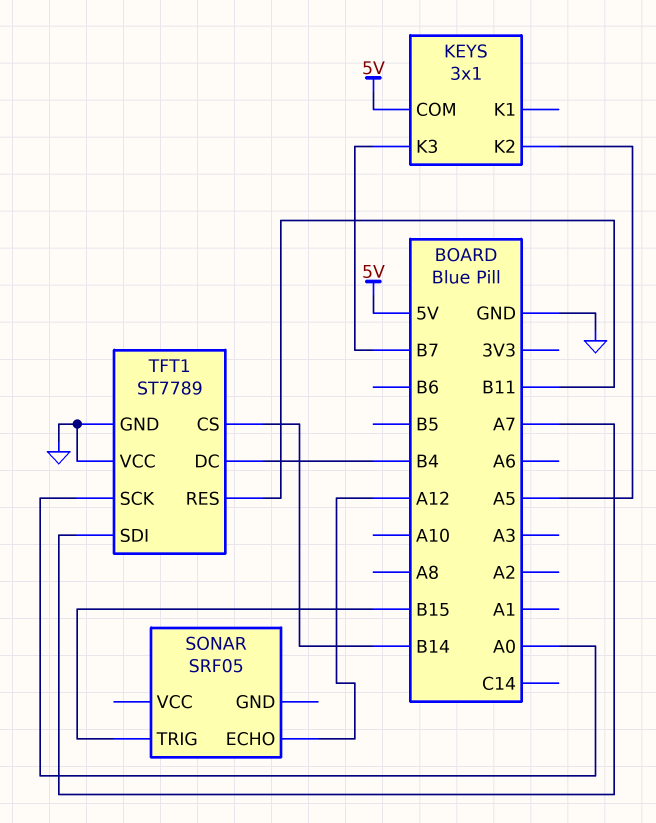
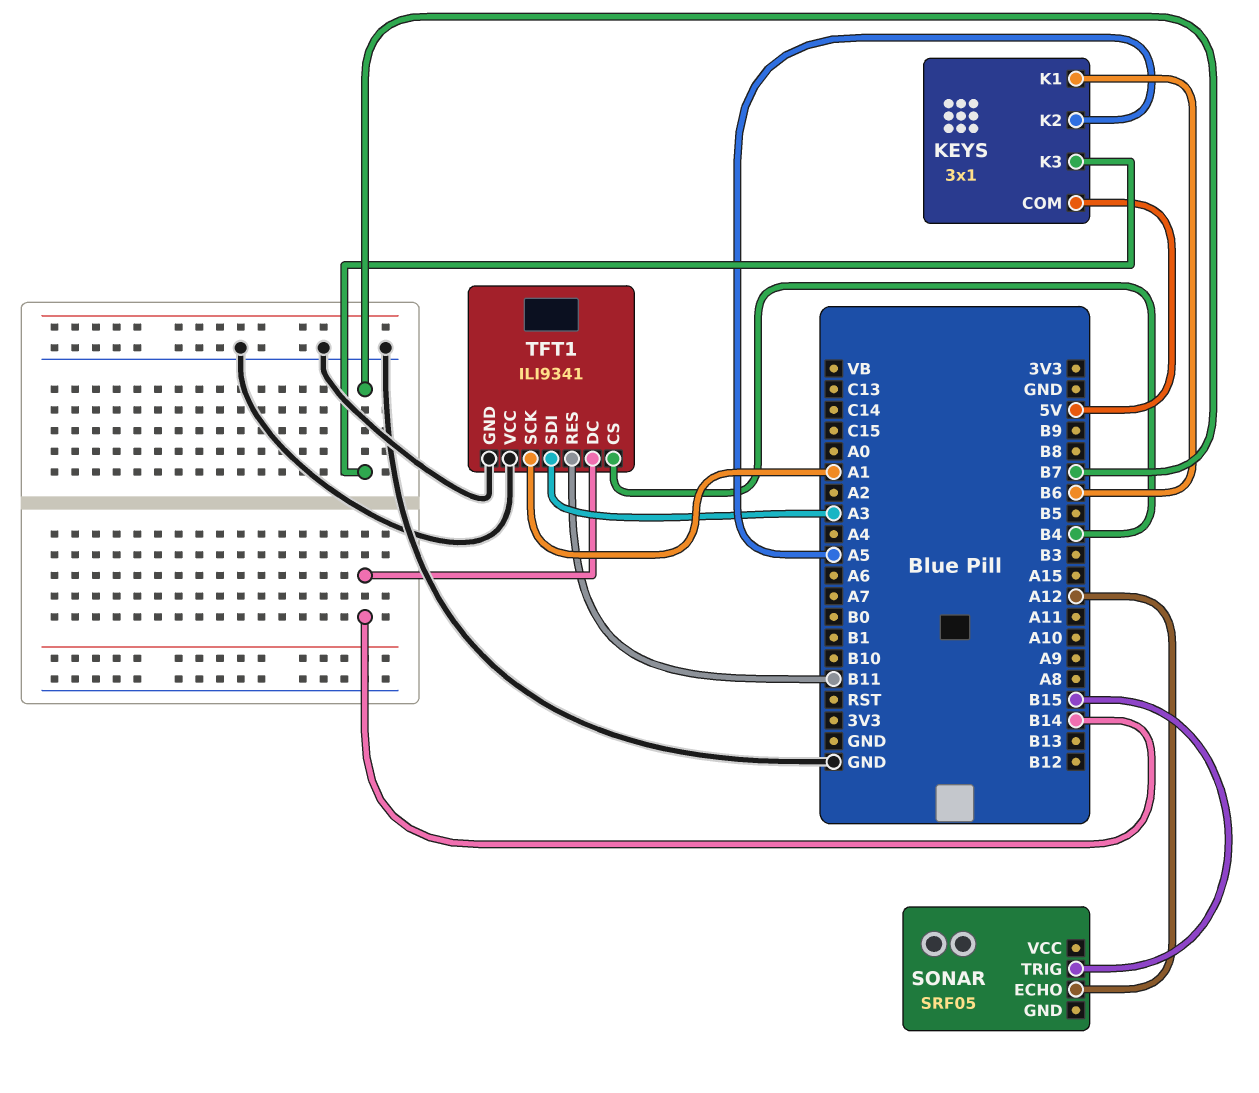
KEYS pin K1: none -> B6
TFT1: ST7789 -> ILI9341
TFT1 pin CS: B14 -> B4
TFT1 pin DC: B4 -> B14
TFT1 pin SCK: A0 -> A1
TFT1 pin SDI: A7 -> A3

